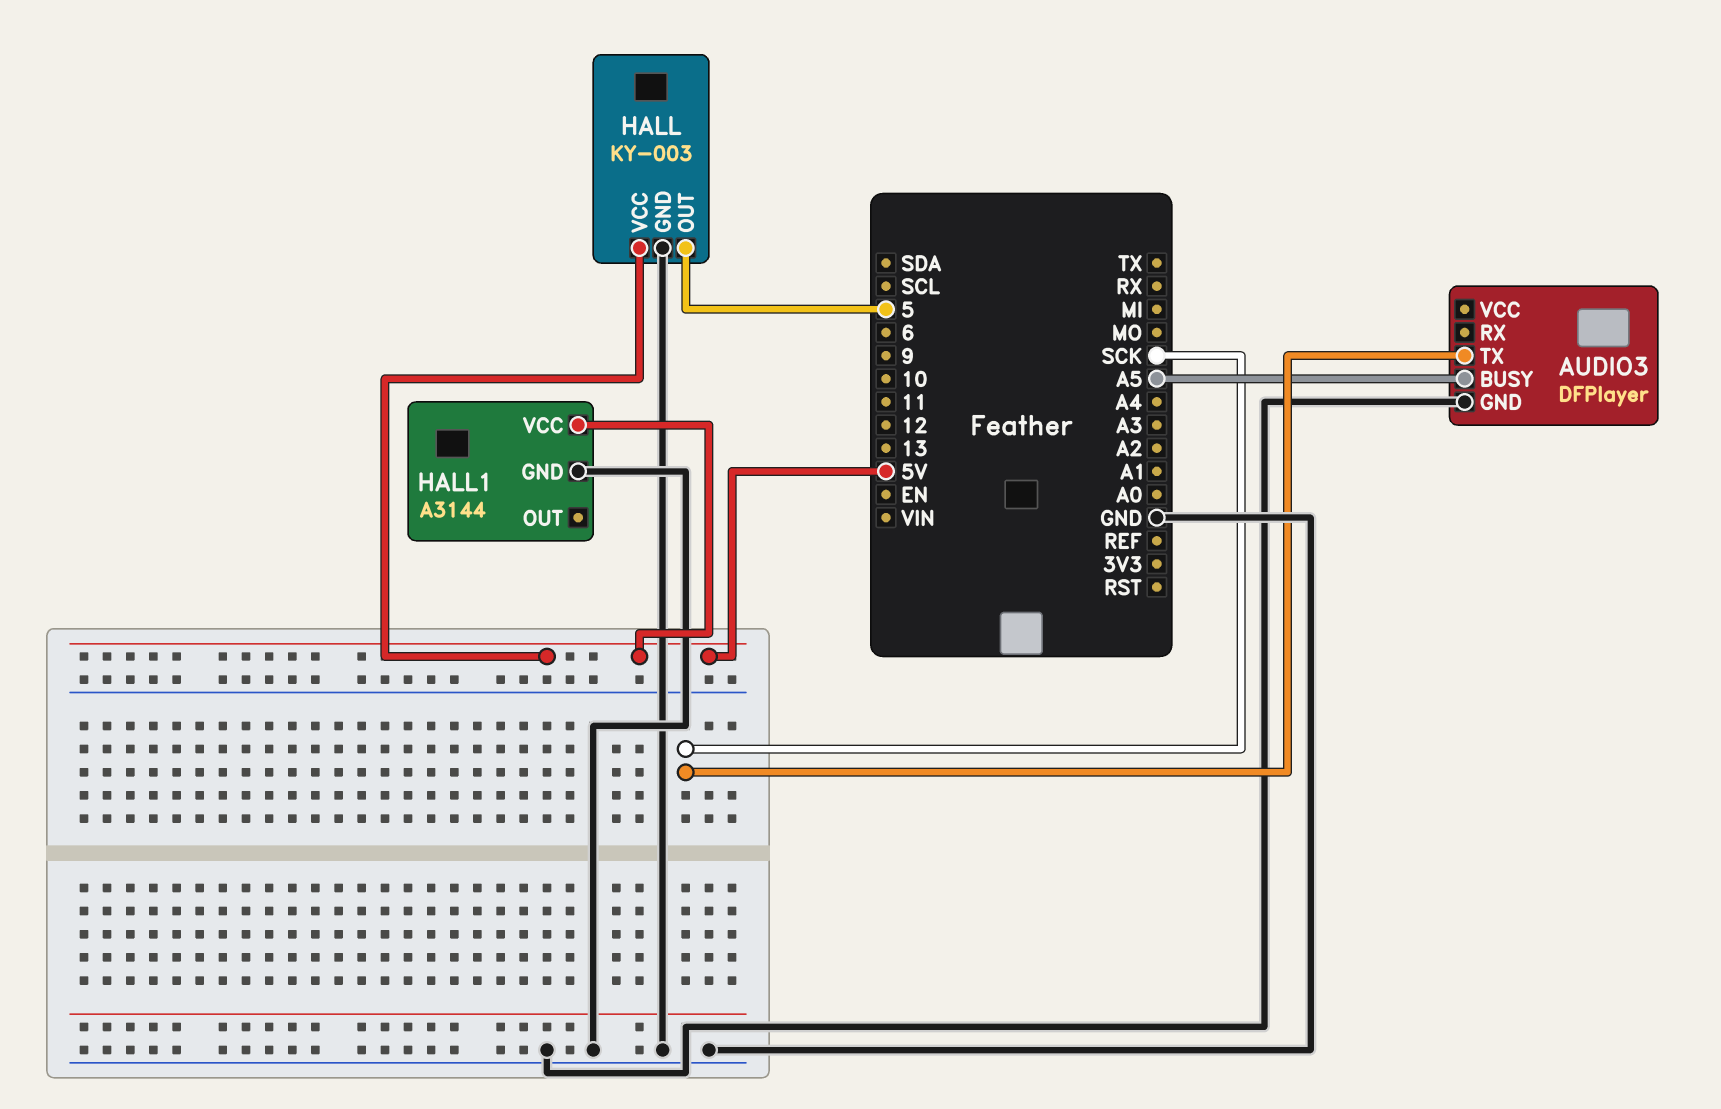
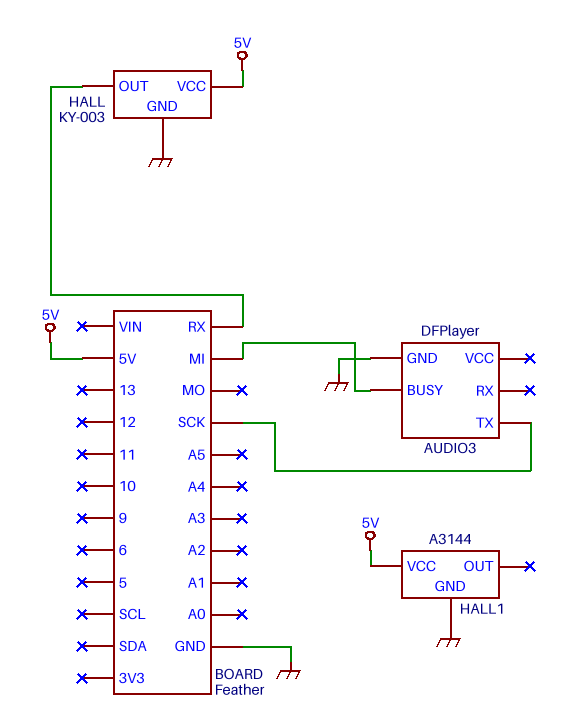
AUDIO3 pin BUSY: A5 -> MI
HALL pin OUT: 5 -> RX

